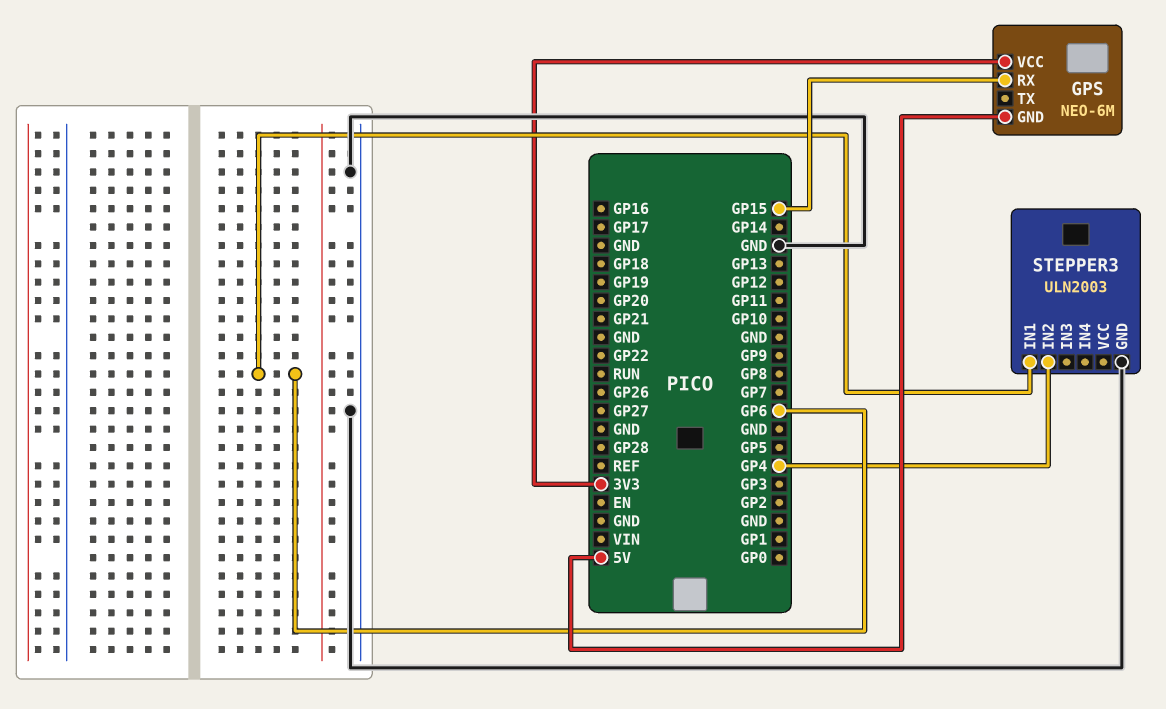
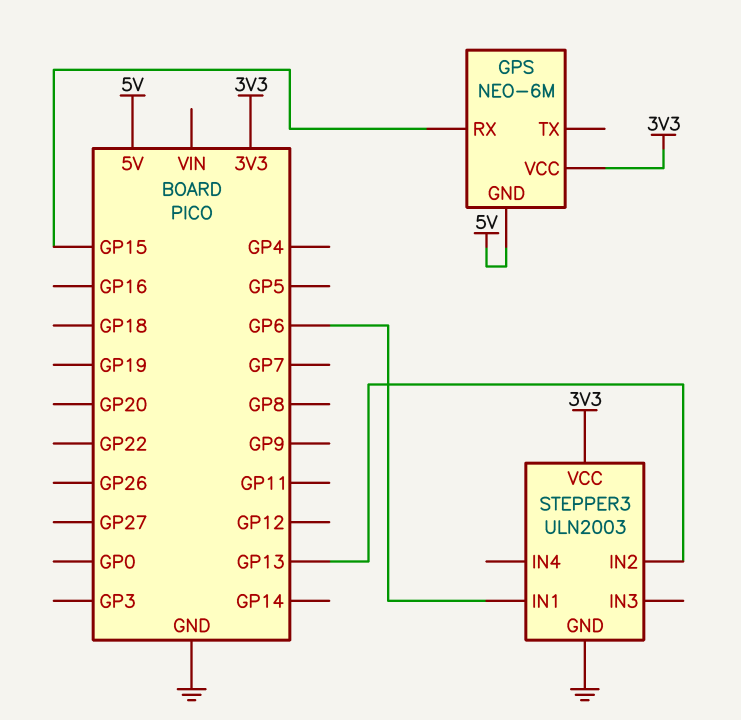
STEPPER3 pin IN2: GP4 -> GP13
STEPPER3 pin VCC: none -> 3V3

